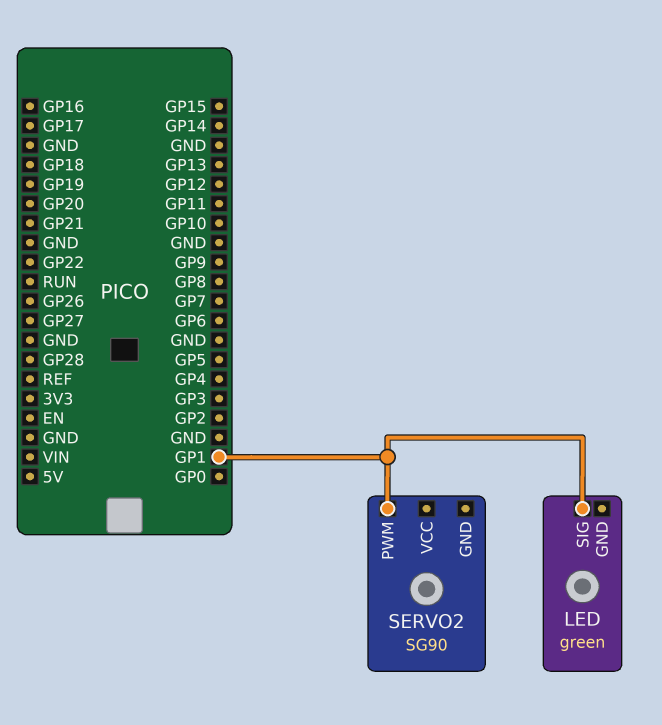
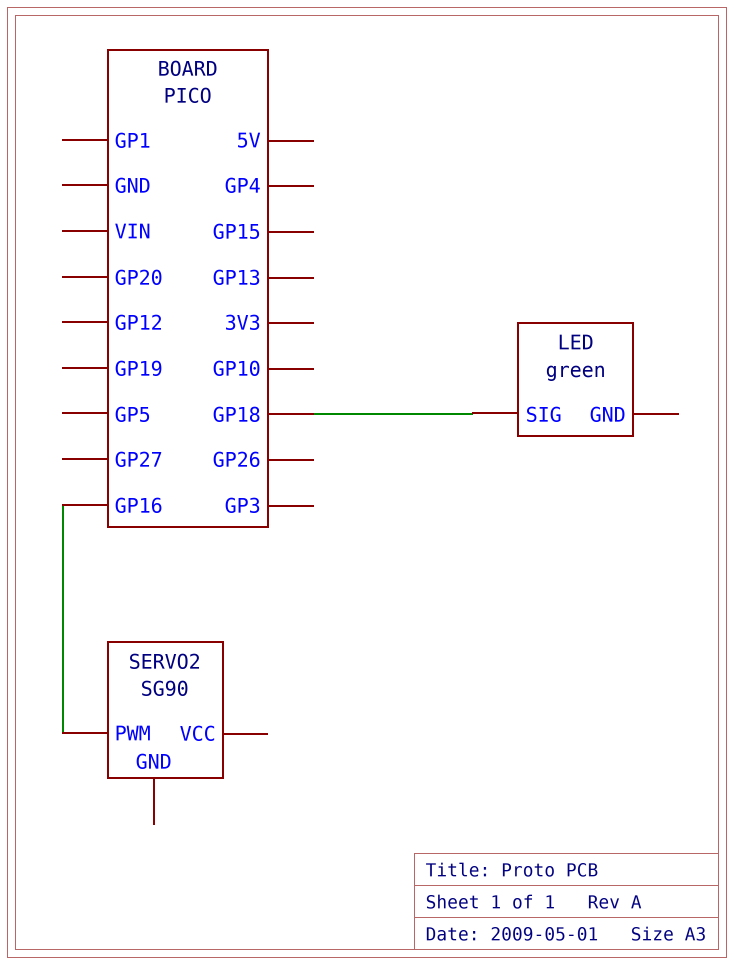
LED pin SIG: GP1 -> GP18
SERVO2 pin PWM: GP1 -> GP16

